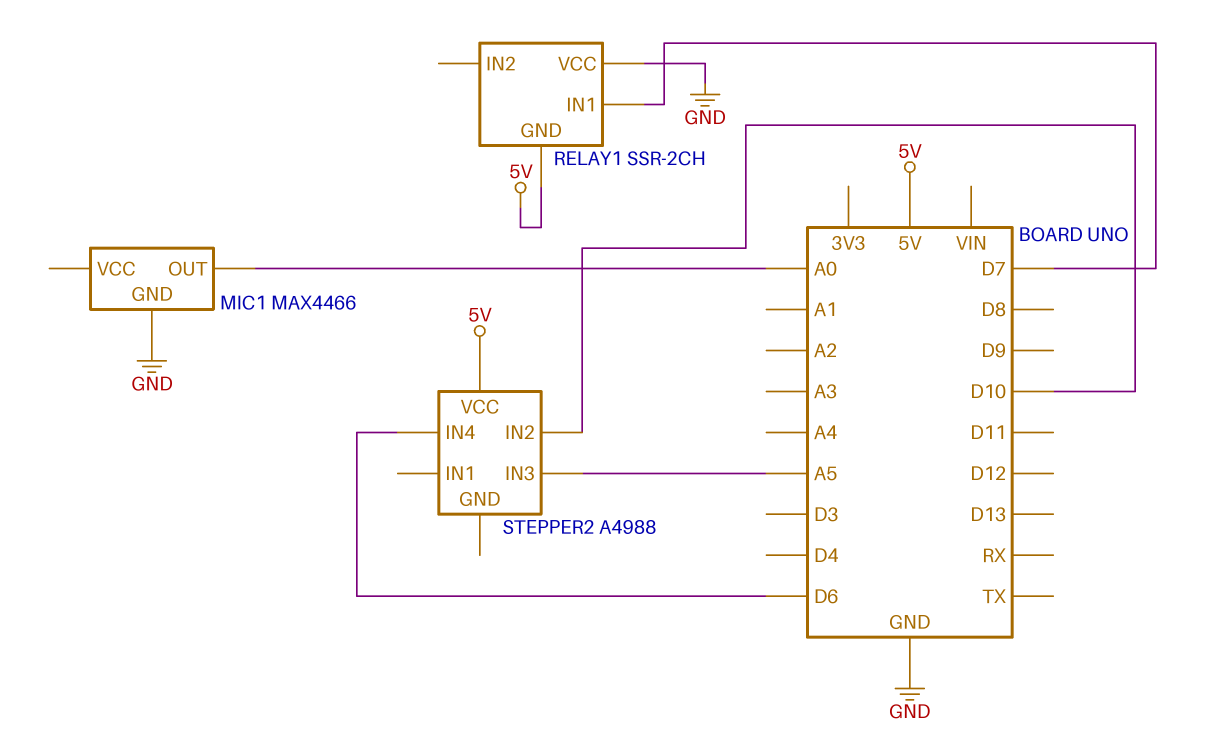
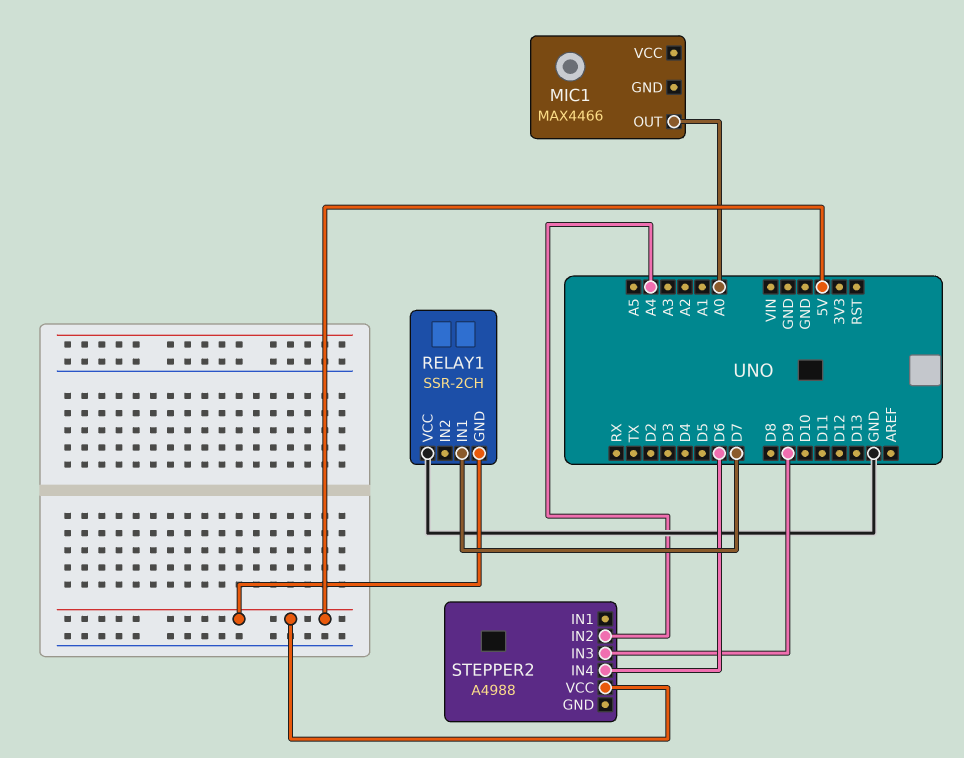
MIC1 pin GND: GND -> none
STEPPER2 pin IN2: D10 -> A4
STEPPER2 pin IN3: A5 -> D9

